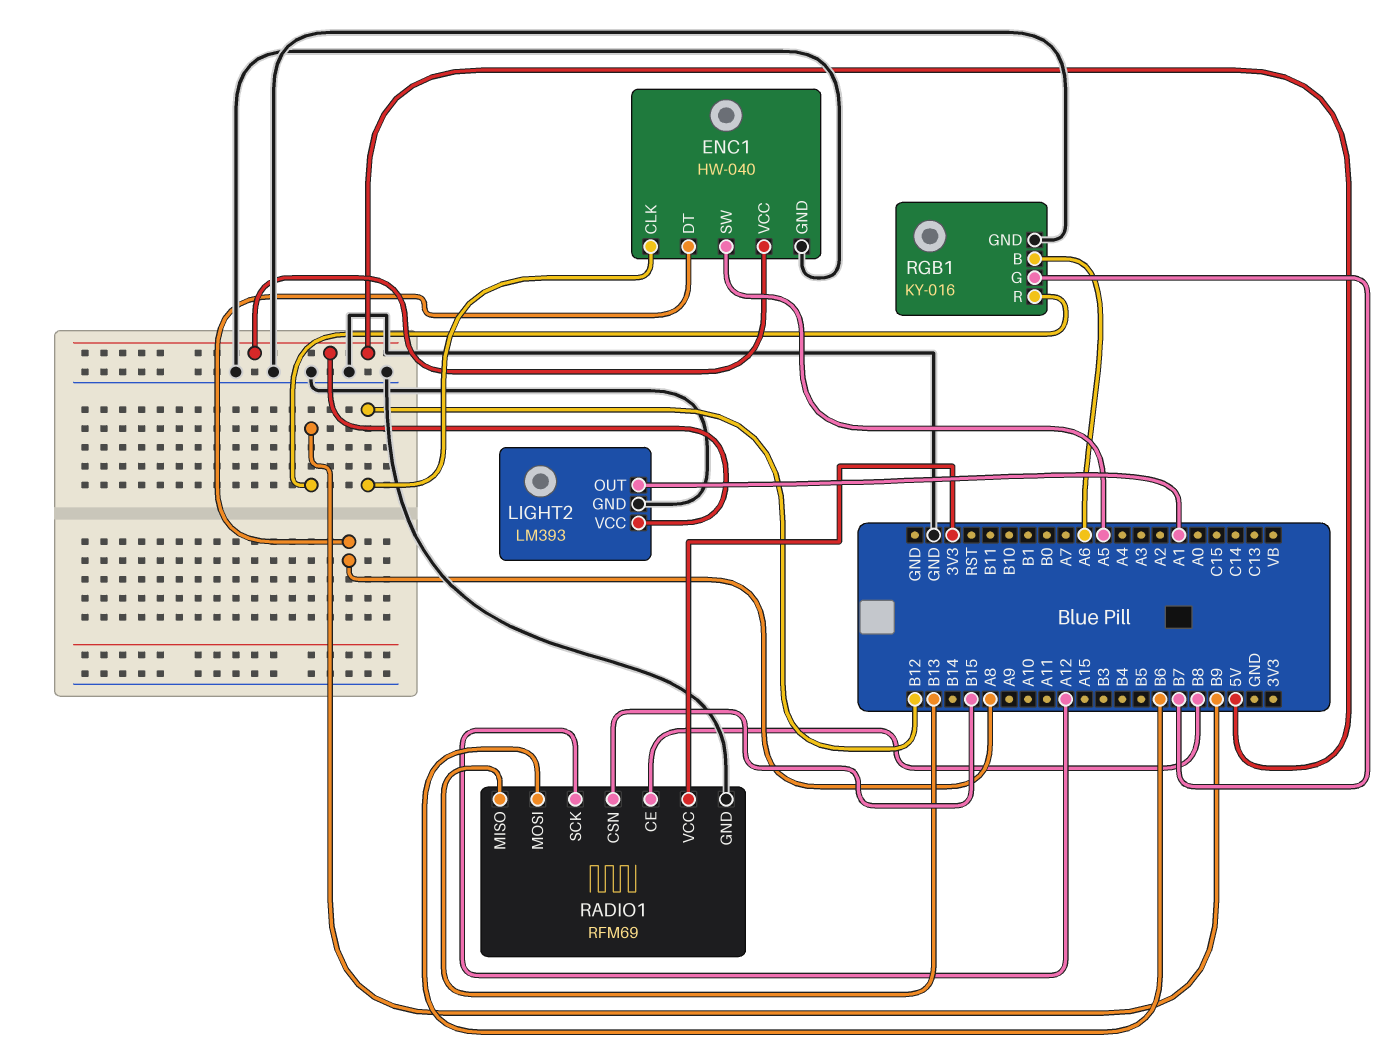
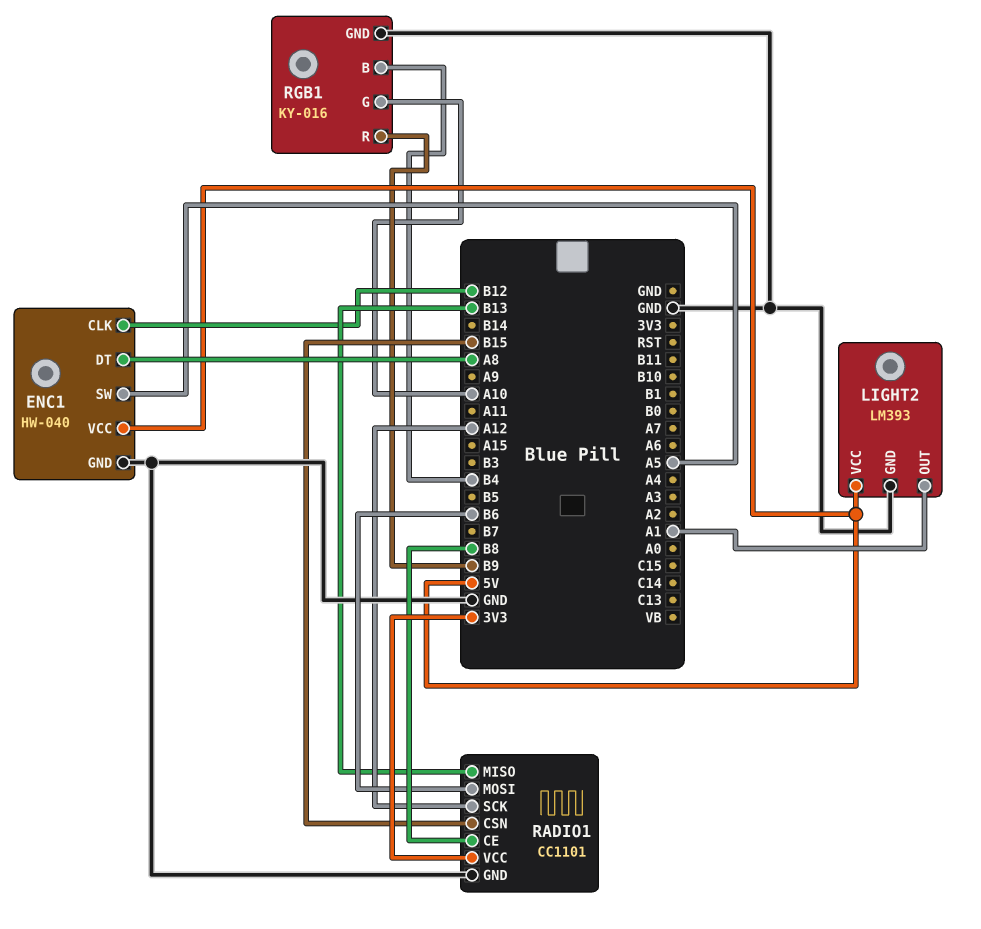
RADIO1: RFM69 -> CC1101
RGB1 pin B: A6 -> B4
RGB1 pin G: B7 -> A10

